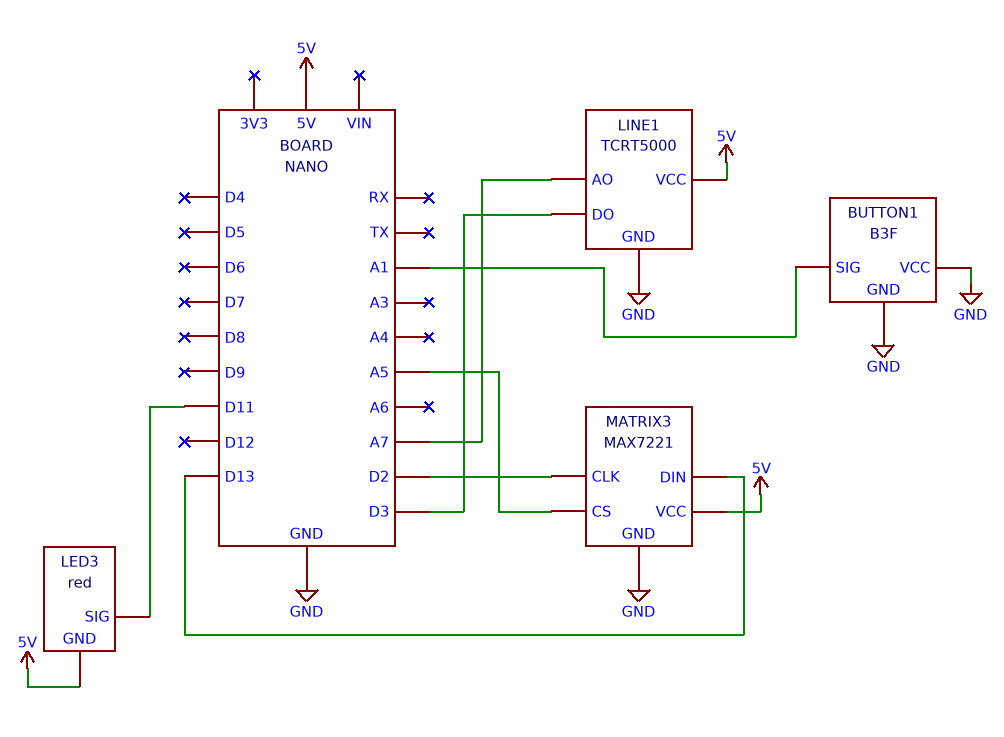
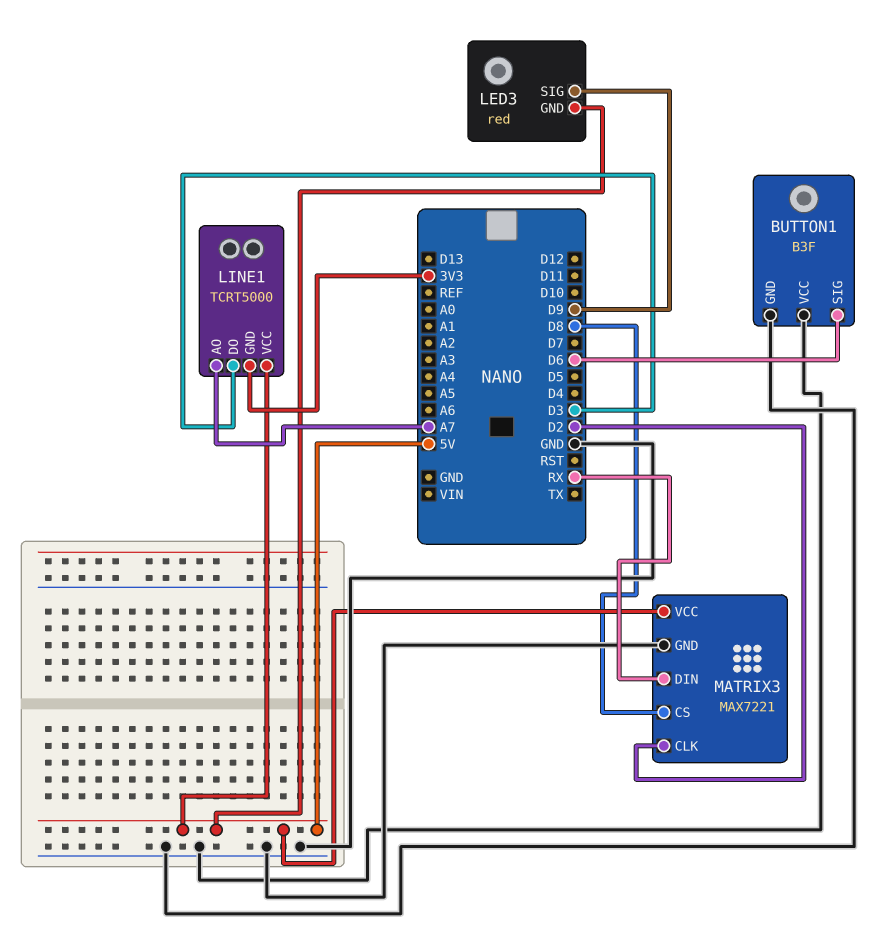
BUTTON1 pin SIG: A1 -> D6
LED3 pin SIG: D11 -> D9
LINE1 pin GND: GND -> 3V3
MATRIX3 pin CS: A5 -> D8
MATRIX3 pin DIN: D13 -> RX

